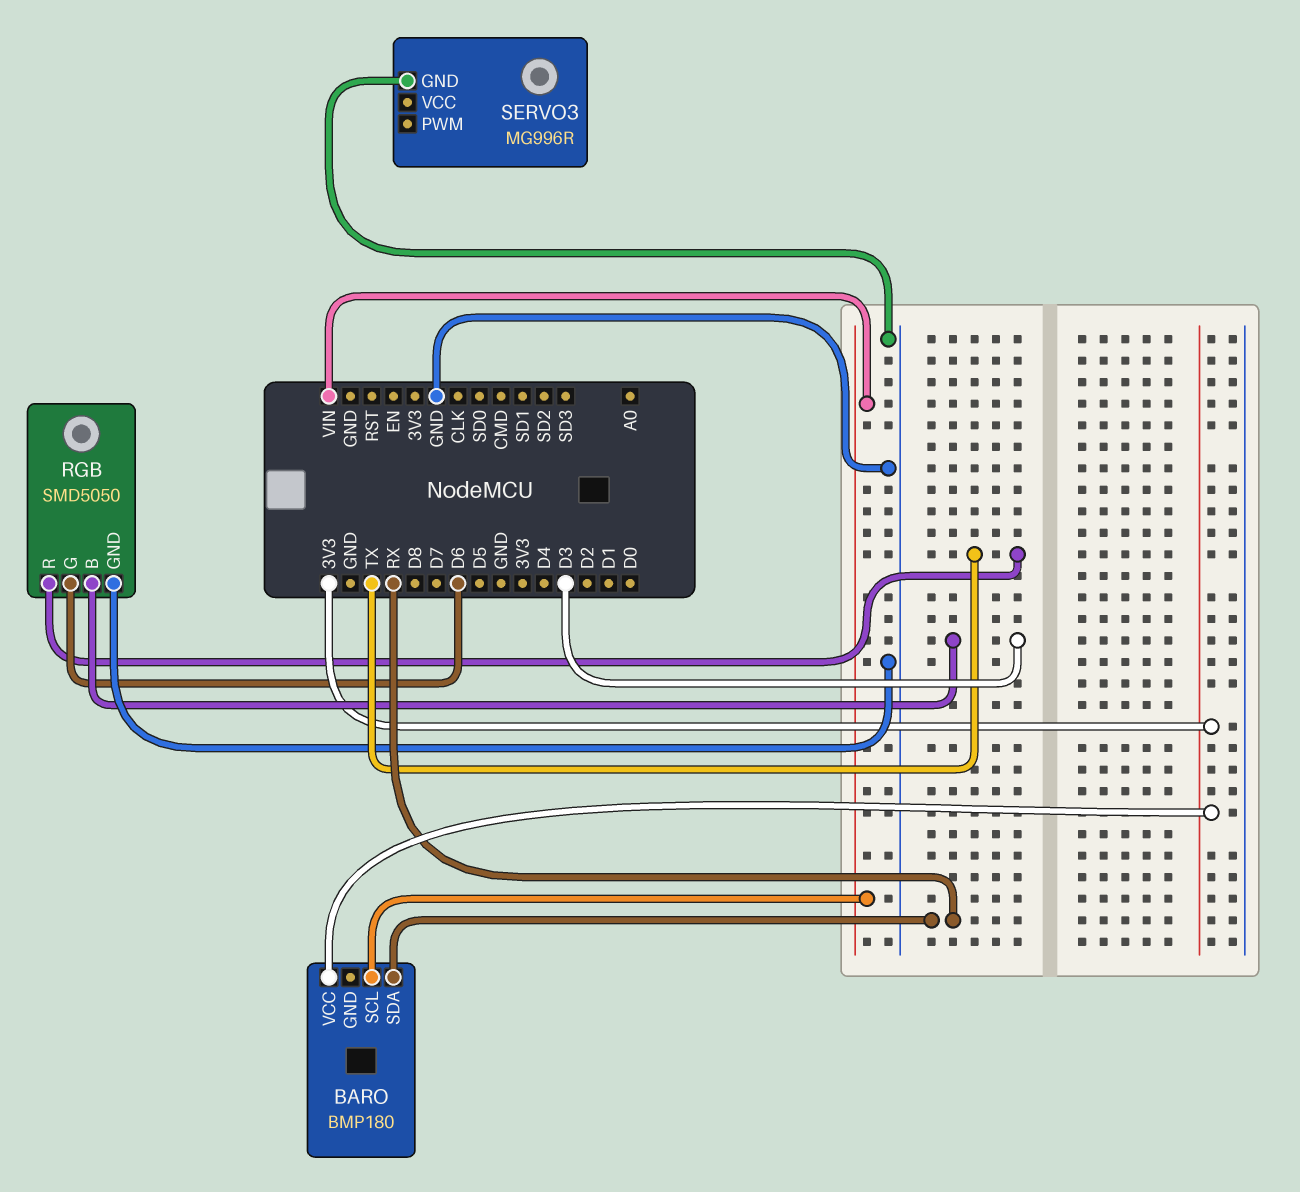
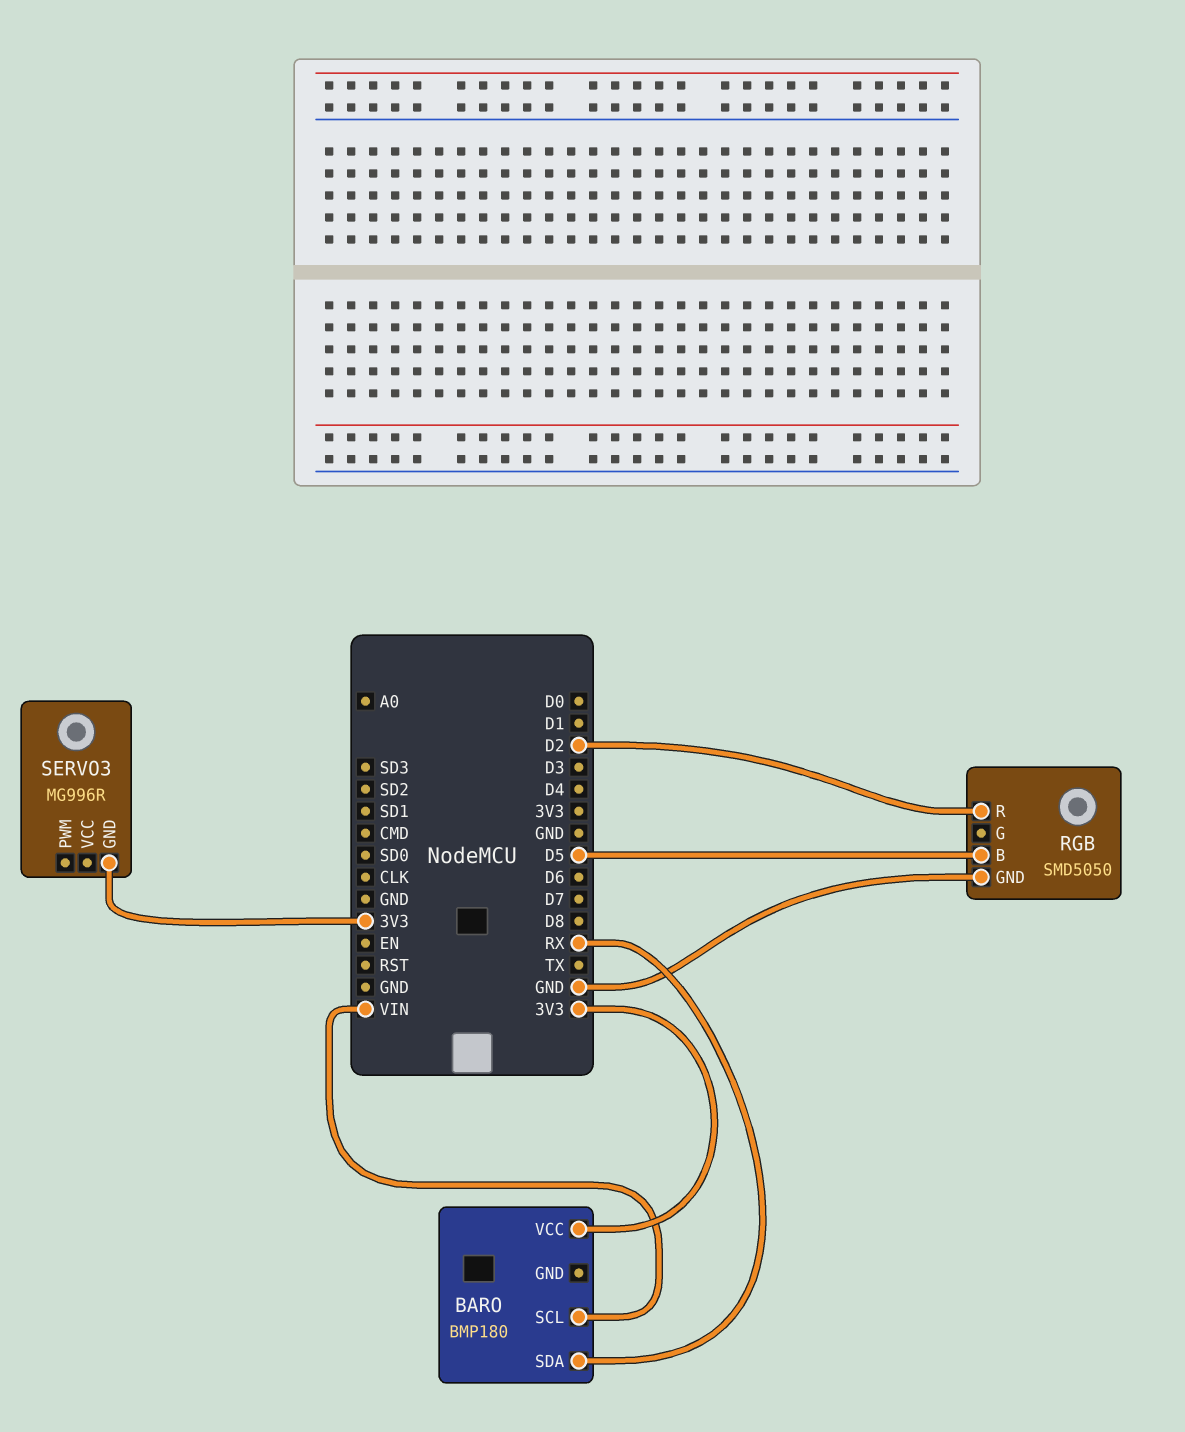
RGB pin B: D3 -> D5
RGB pin G: D6 -> none
RGB pin R: TX -> D2
SERVO3 pin GND: GND -> 3V3

